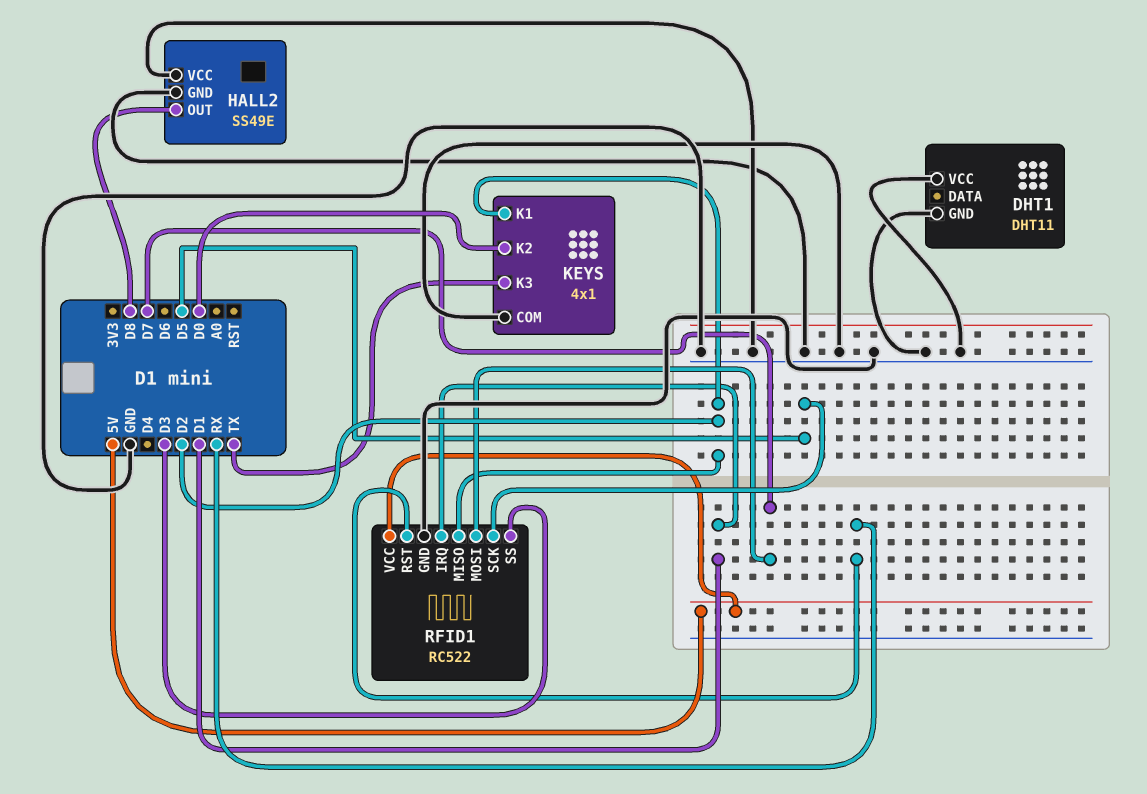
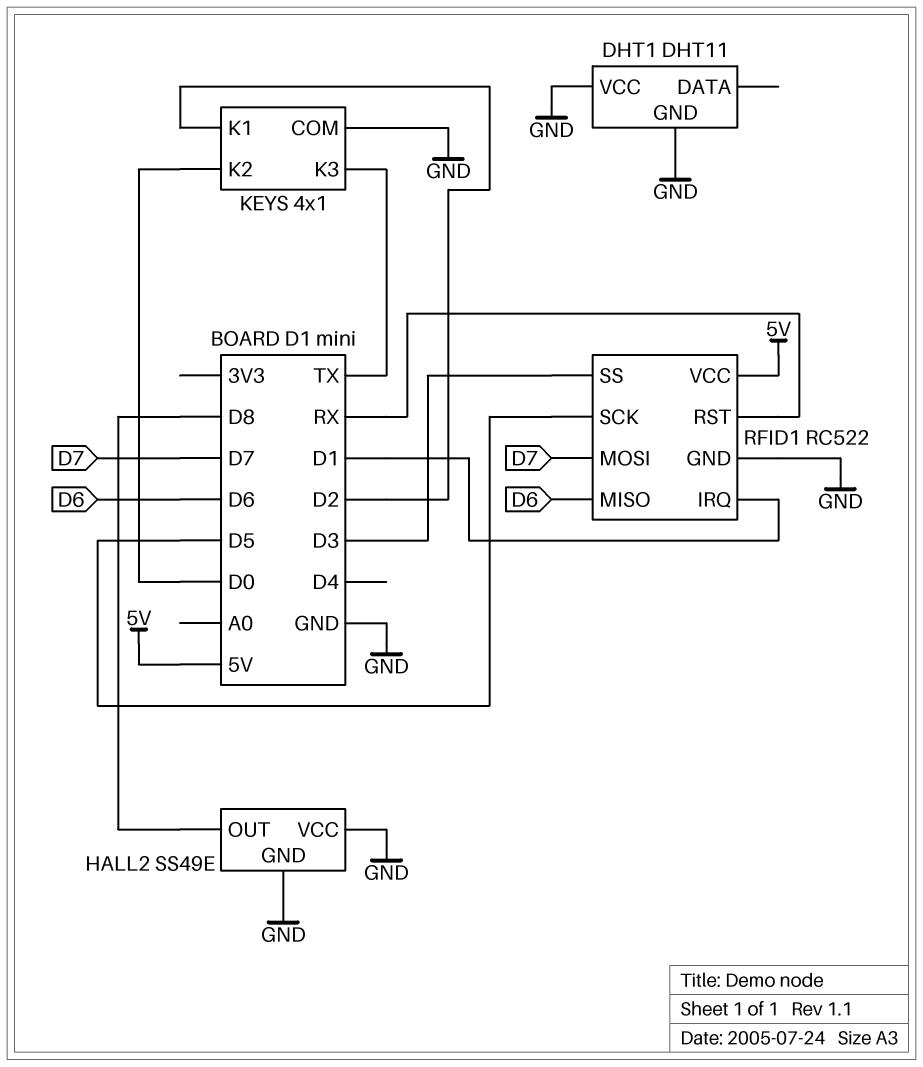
RFID1 pin MISO: D2 -> D6

